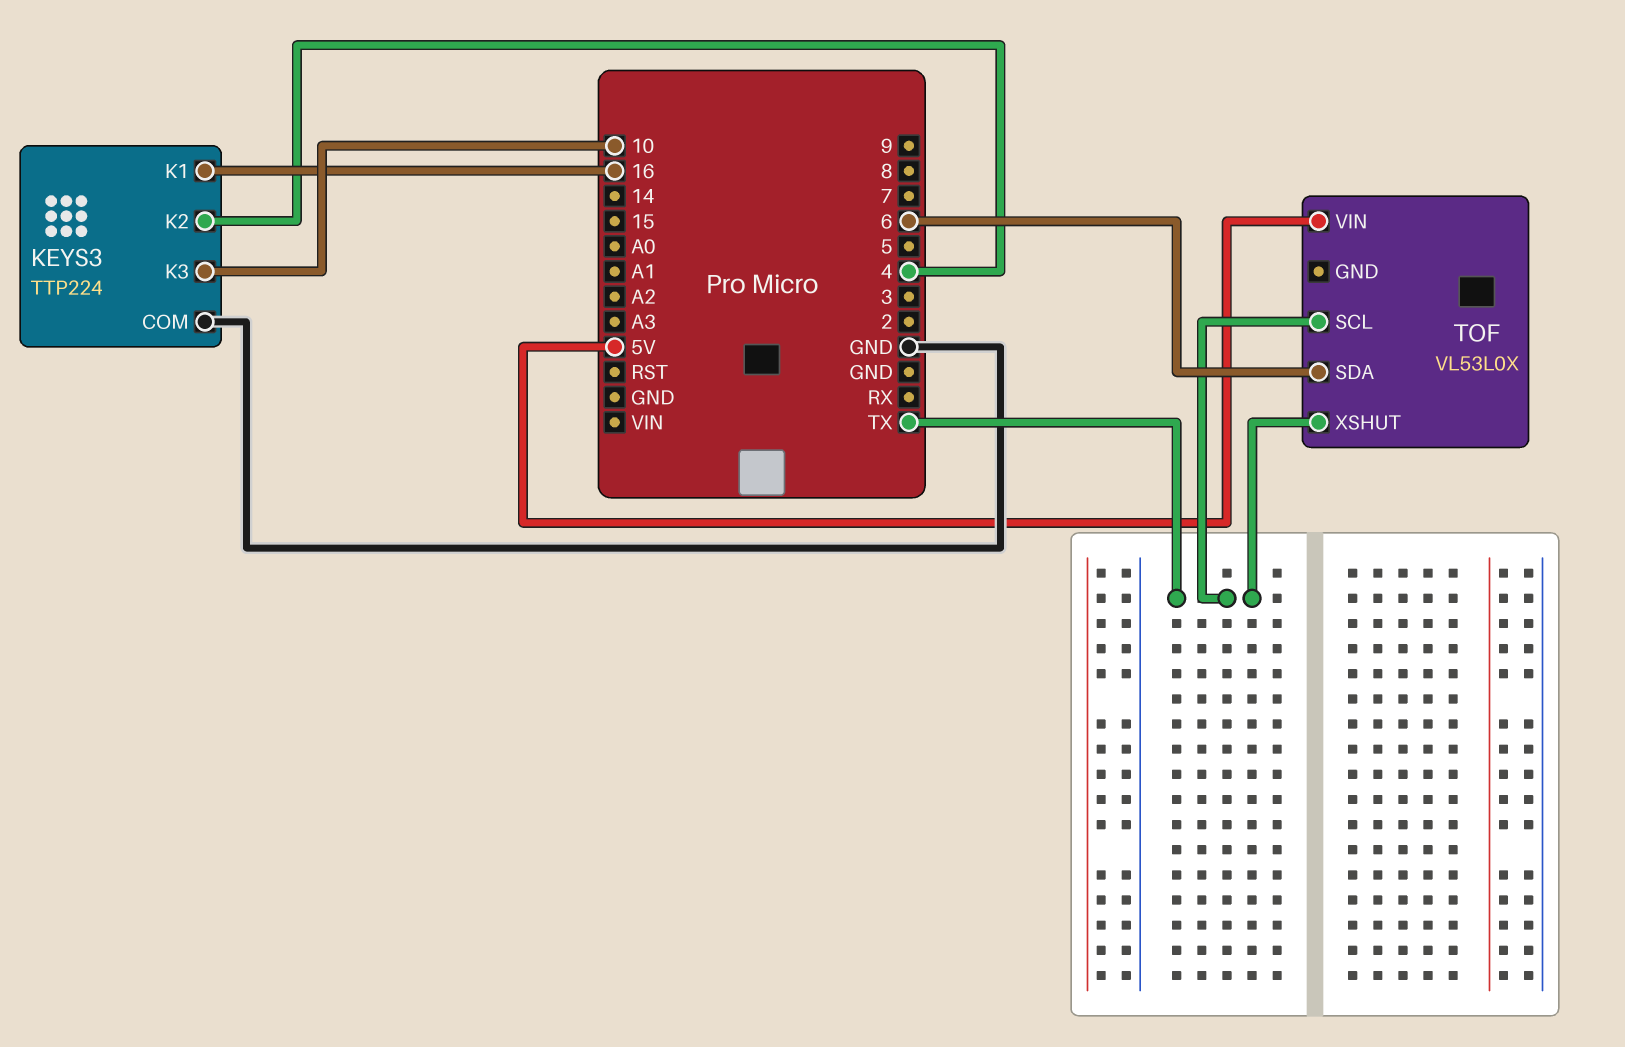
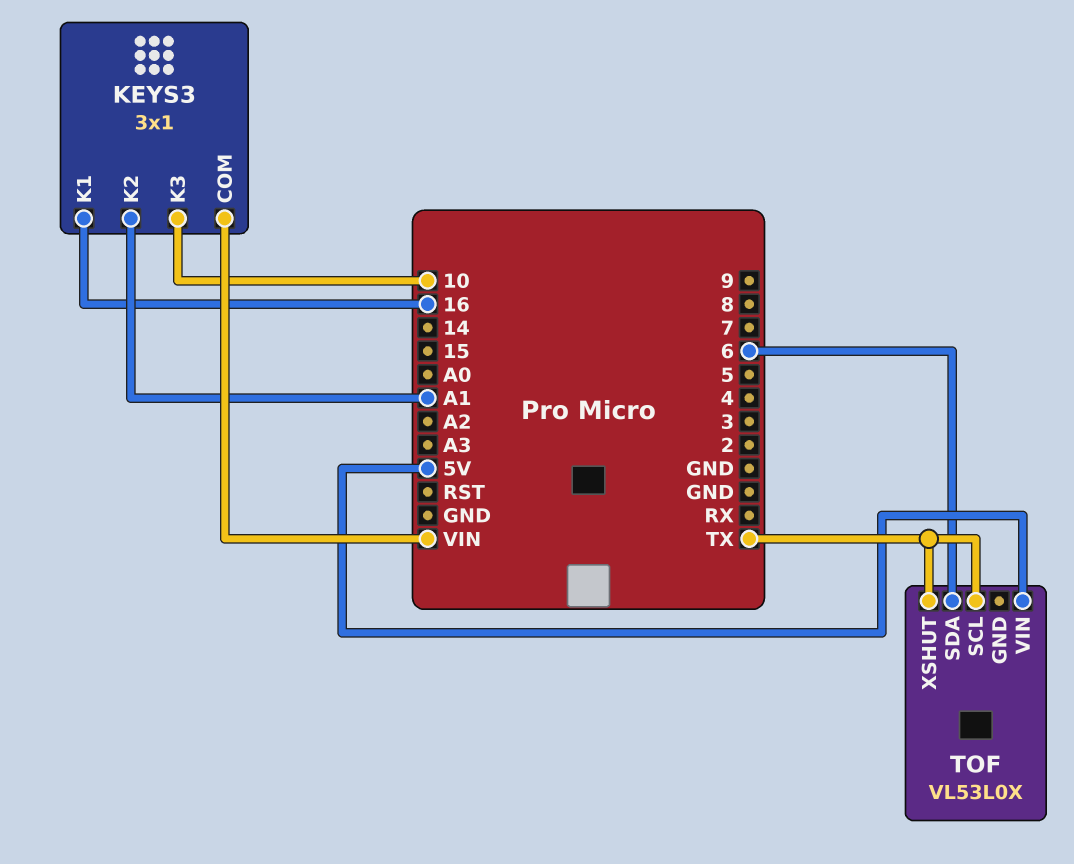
KEYS3: TTP224 -> 3x1
KEYS3 pin COM: GND -> VIN
KEYS3 pin K2: 4 -> A1

